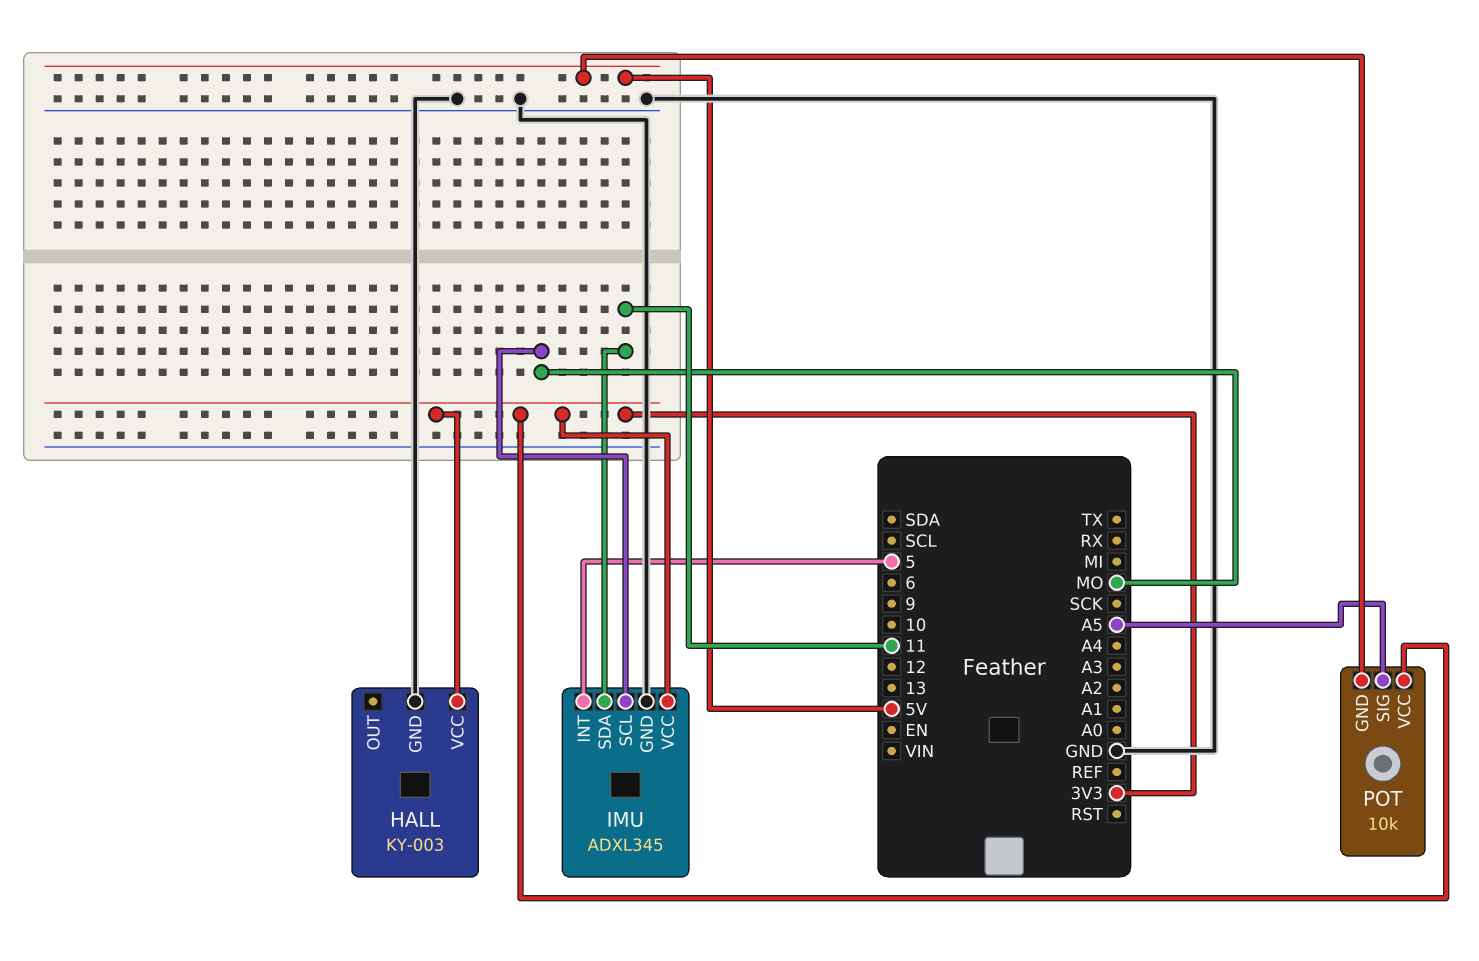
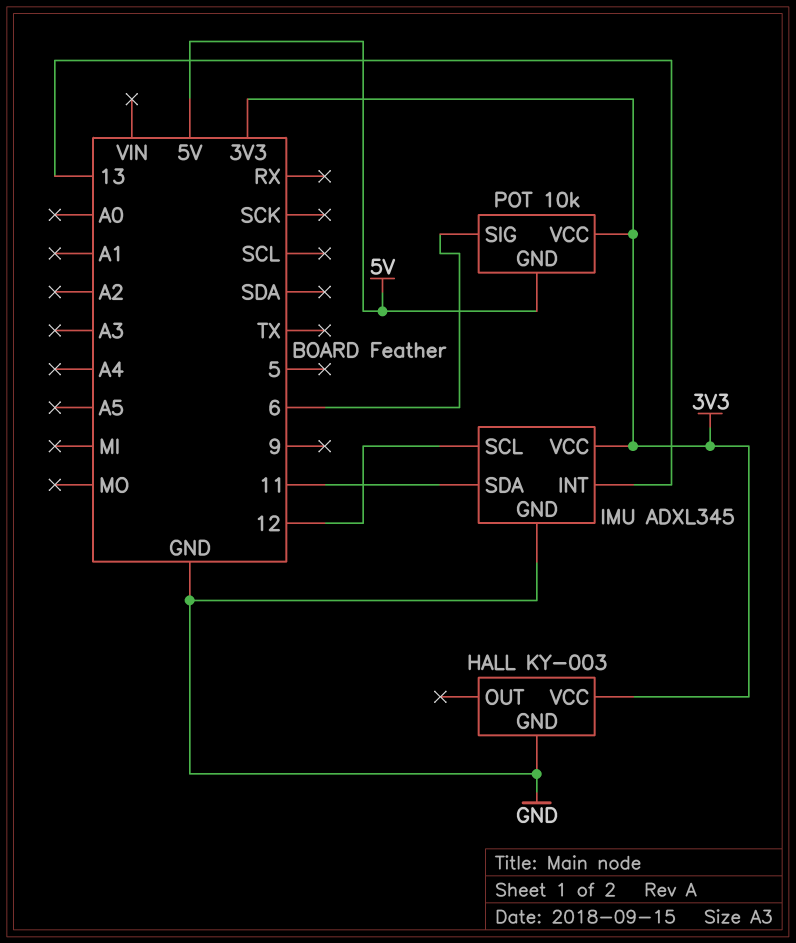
IMU pin INT: 5 -> 13
IMU pin SCL: MO -> 12
POT pin SIG: A5 -> 6

